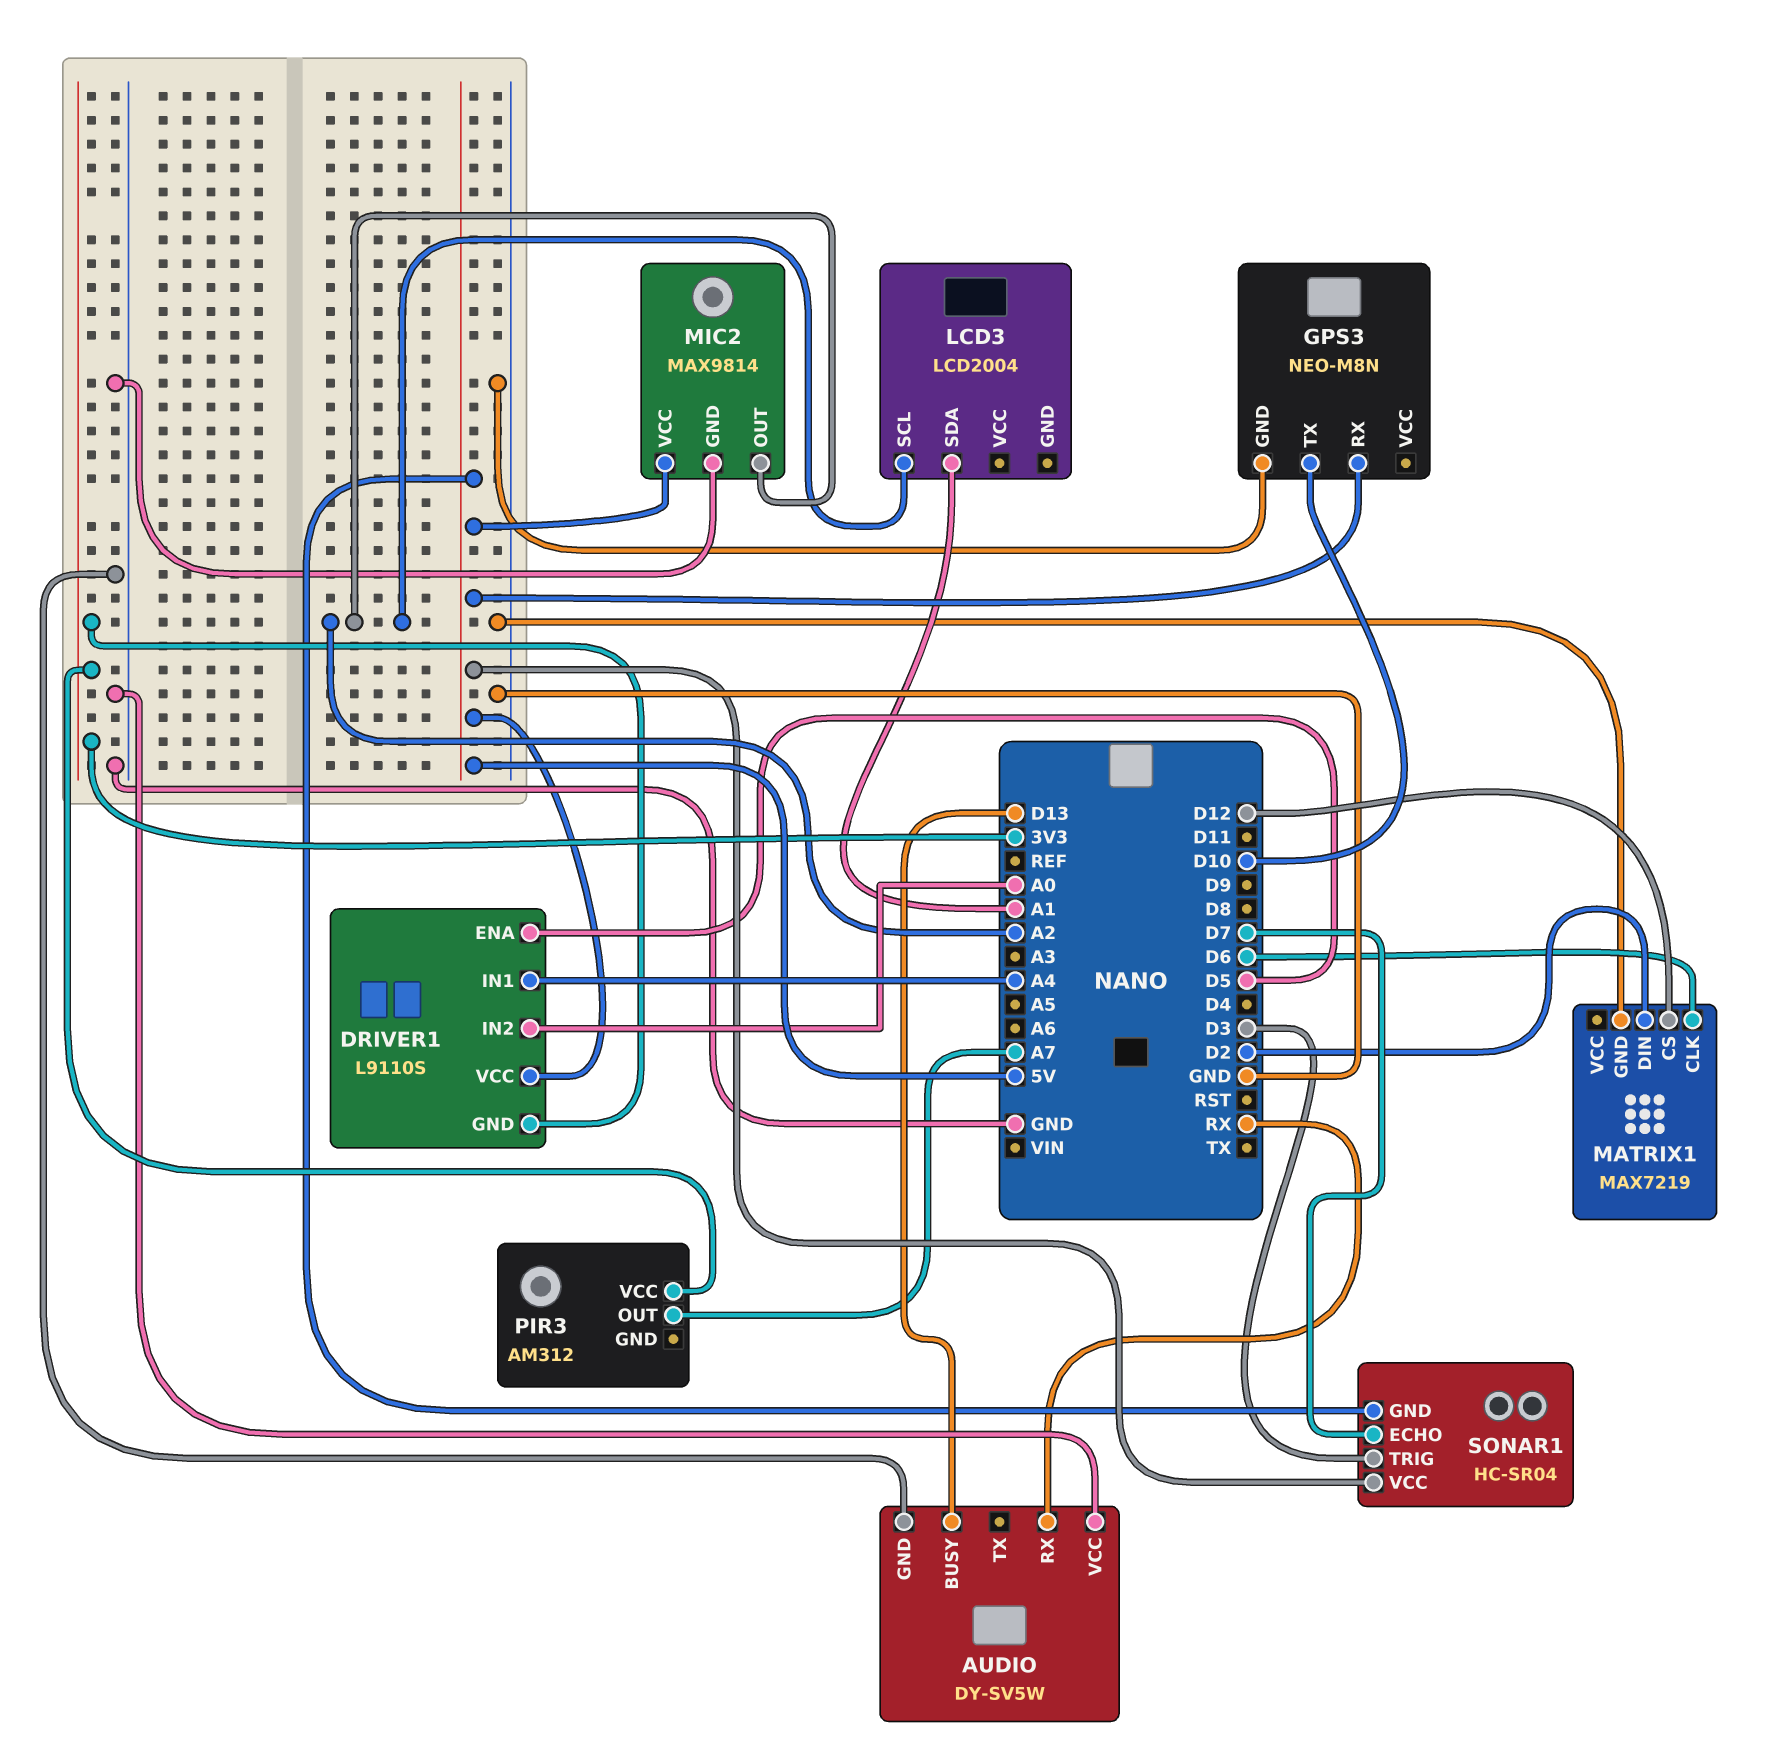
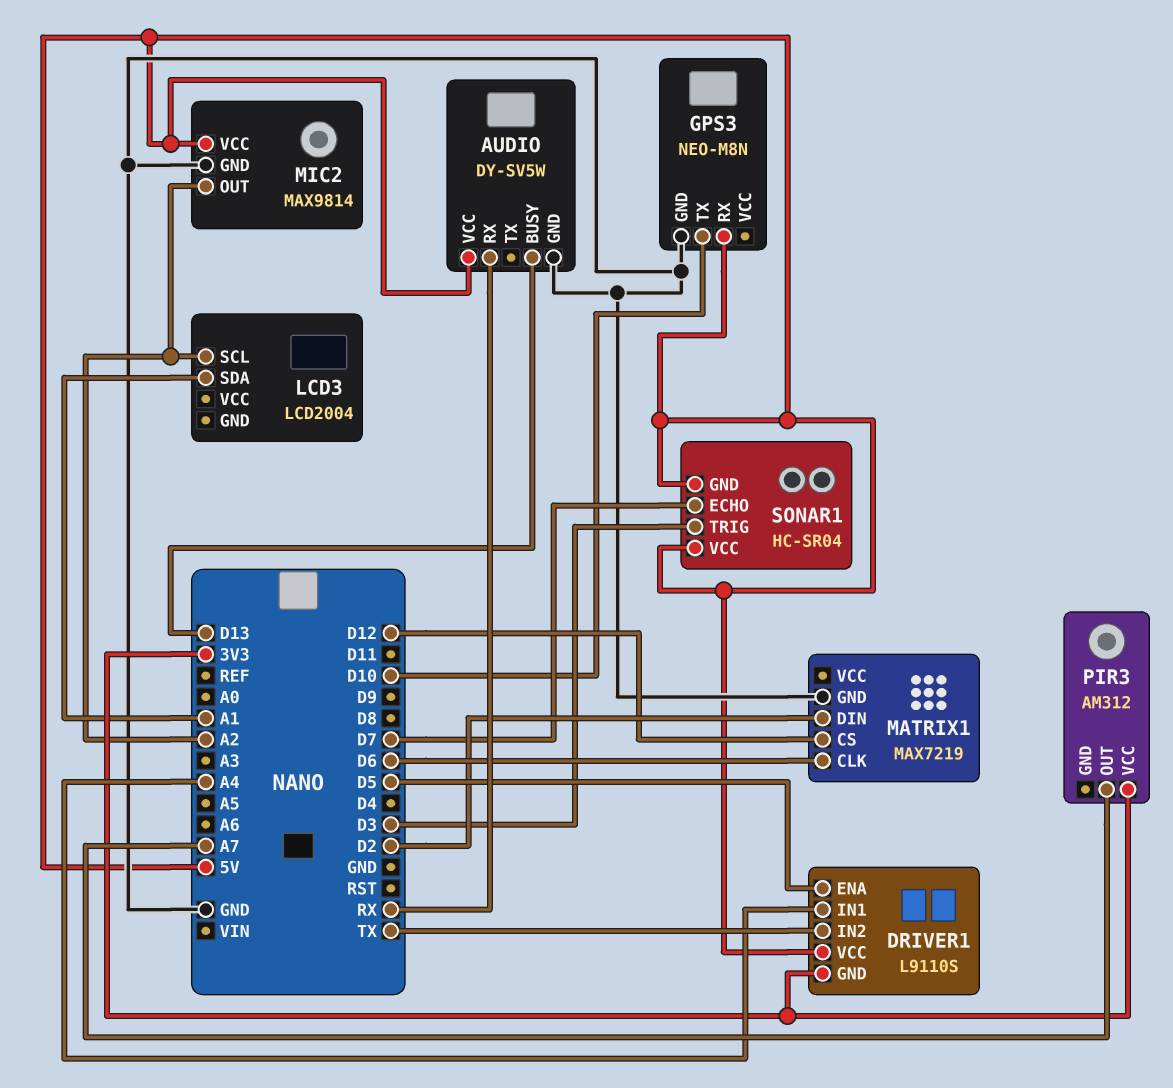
AUDIO pin VCC: GND -> 5V
DRIVER1 pin IN2: A0 -> TX

